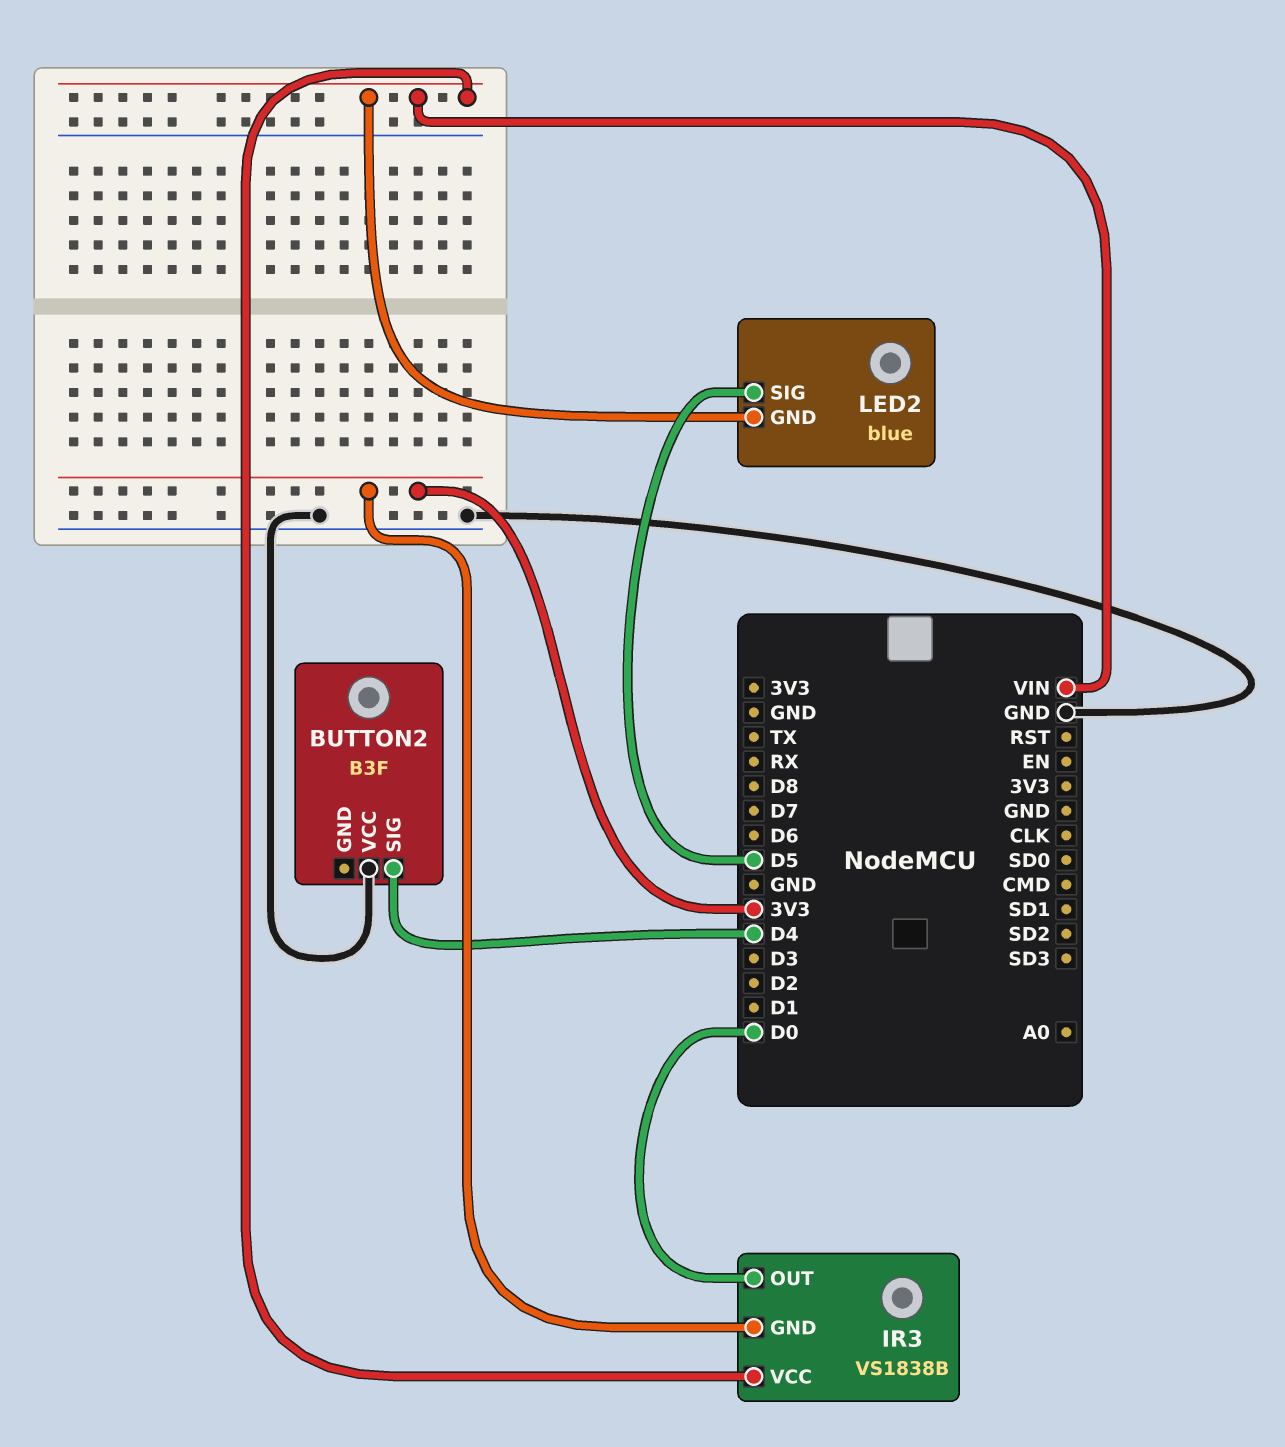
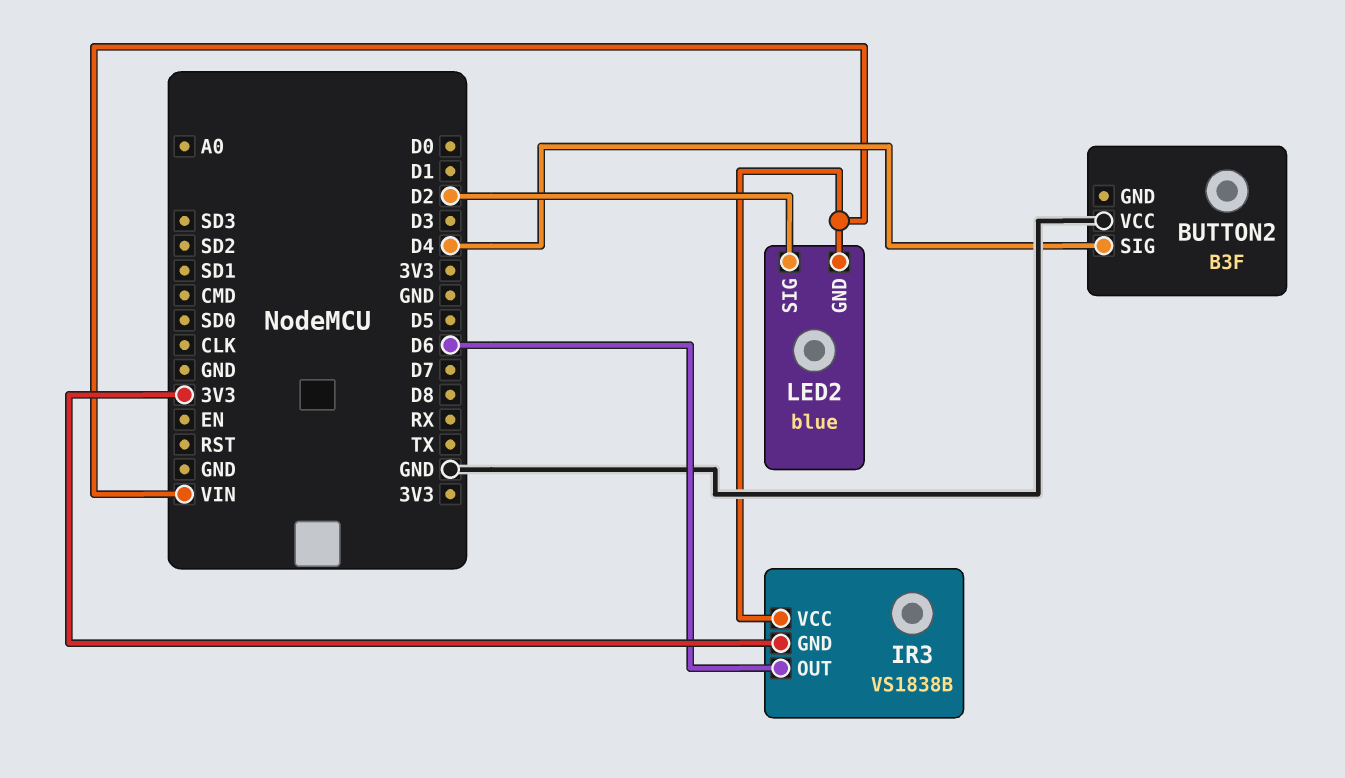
IR3 pin OUT: D0 -> D6
LED2 pin SIG: D5 -> D2

